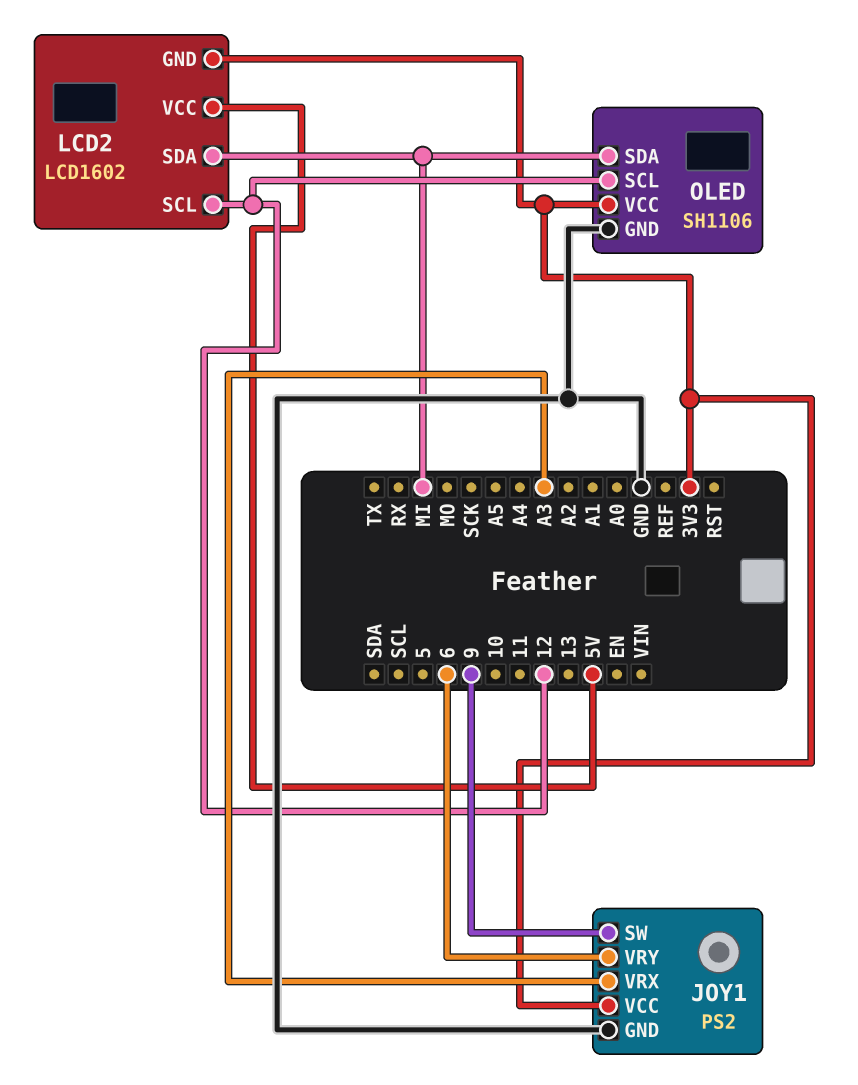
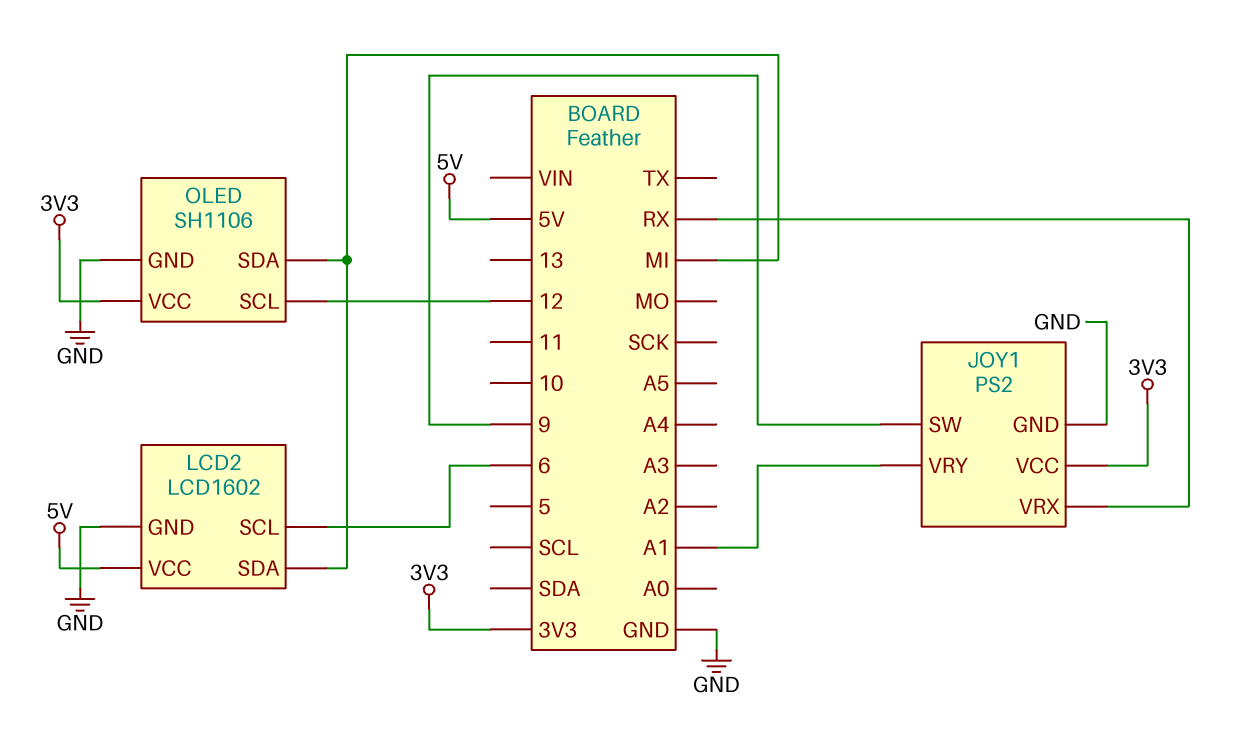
JOY1 pin VRX: A3 -> RX
JOY1 pin VRY: 6 -> A1
LCD2 pin GND: 3V3 -> GND
LCD2 pin SCL: 12 -> 6

